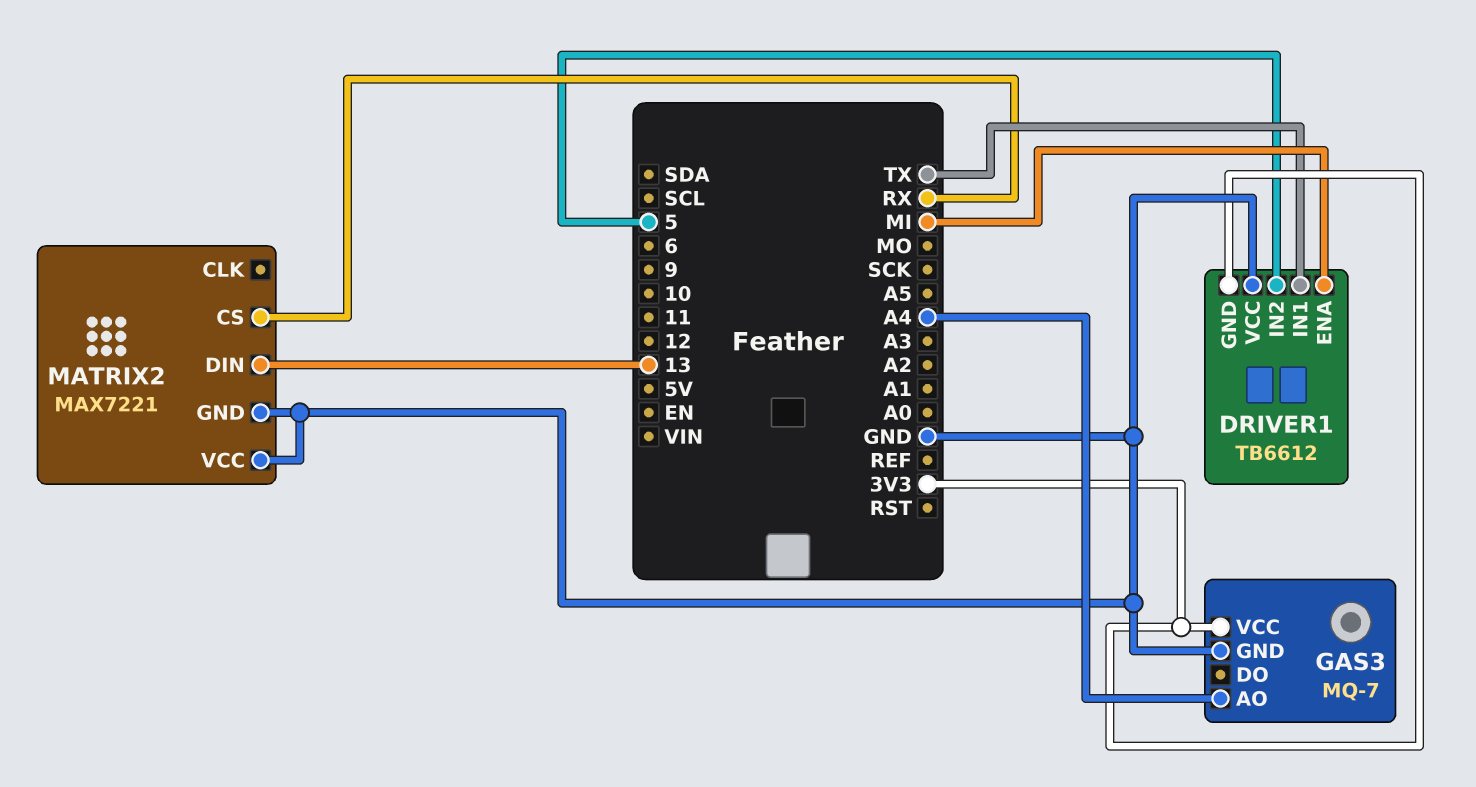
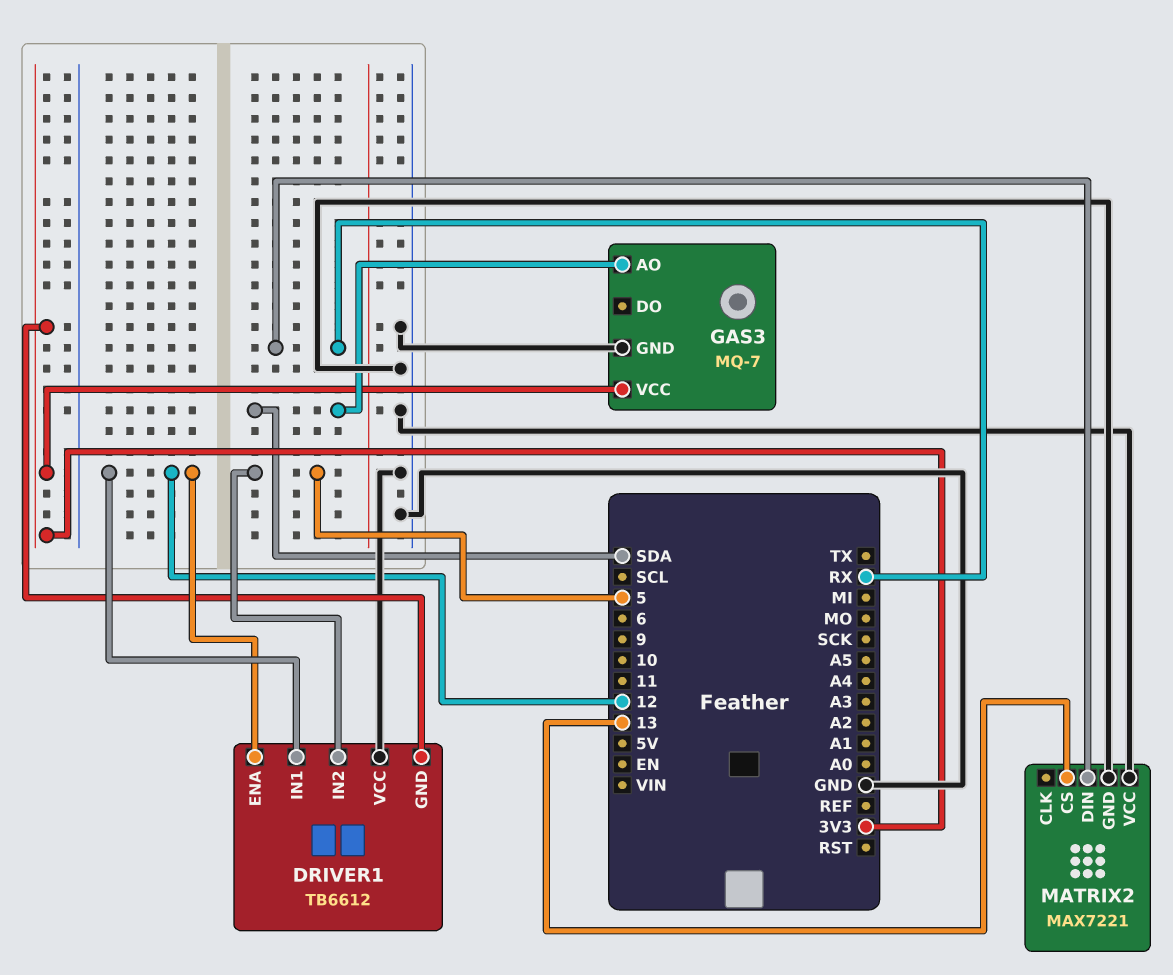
DRIVER1 pin ENA: MI -> 12
DRIVER1 pin IN1: TX -> 12
GAS3 pin AO: A4 -> SDA
MATRIX2 pin CS: RX -> 13
MATRIX2 pin DIN: 13 -> RX

